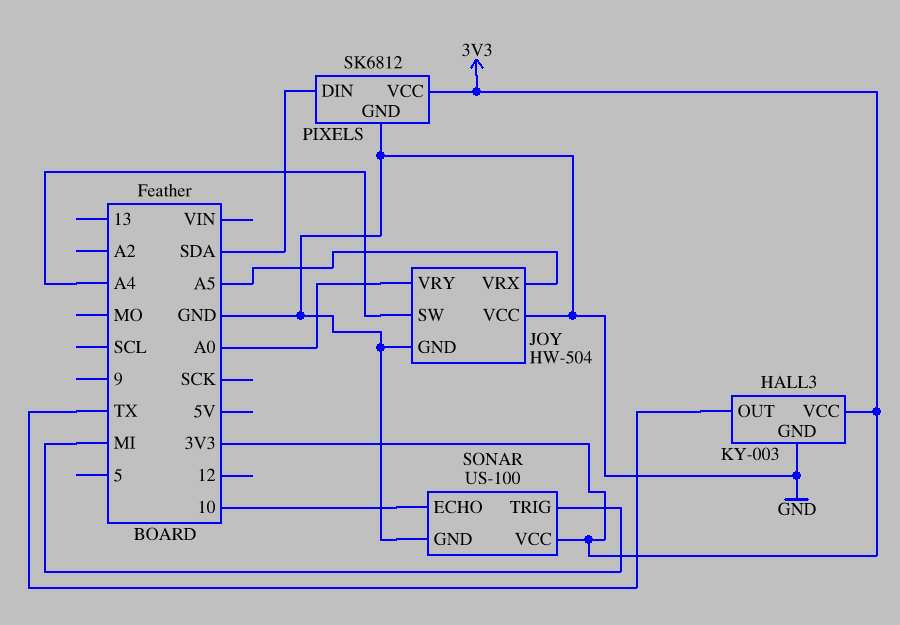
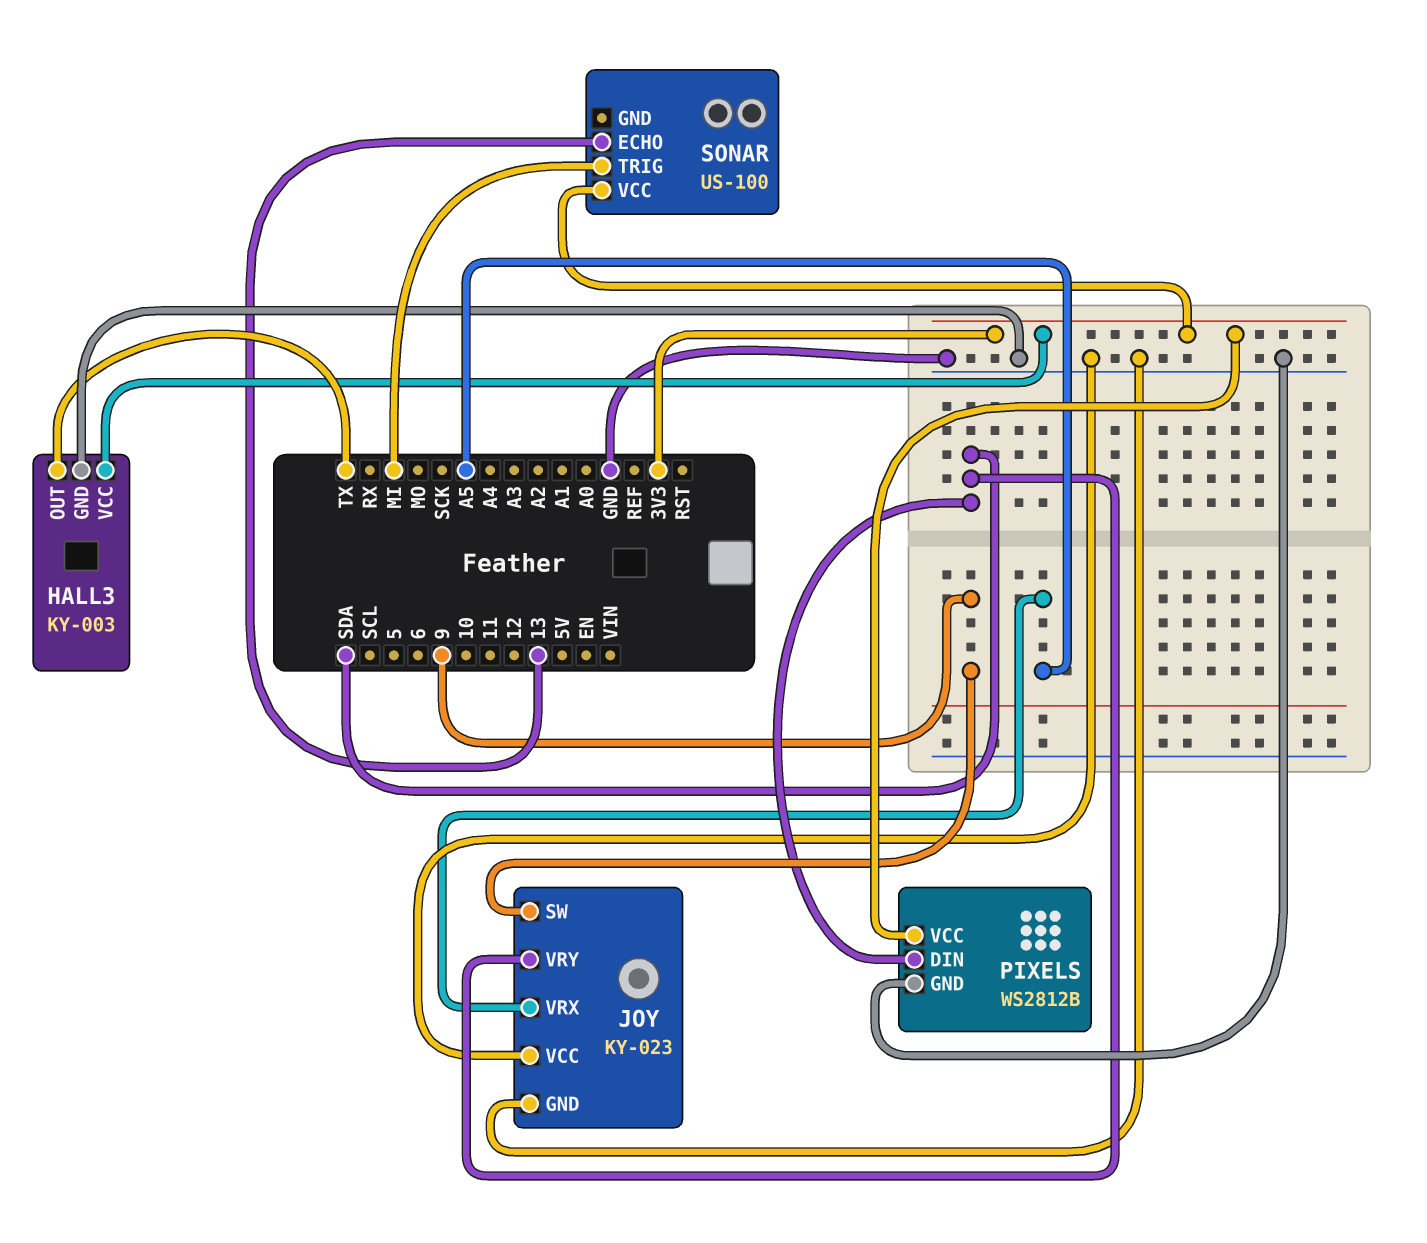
JOY: HW-504 -> KY-023
JOY pin SW: A4 -> 9
JOY pin VRY: A0 -> SDA
PIXELS: SK6812 -> WS2812B
SONAR pin ECHO: 10 -> 13
SONAR pin GND: GND -> none

